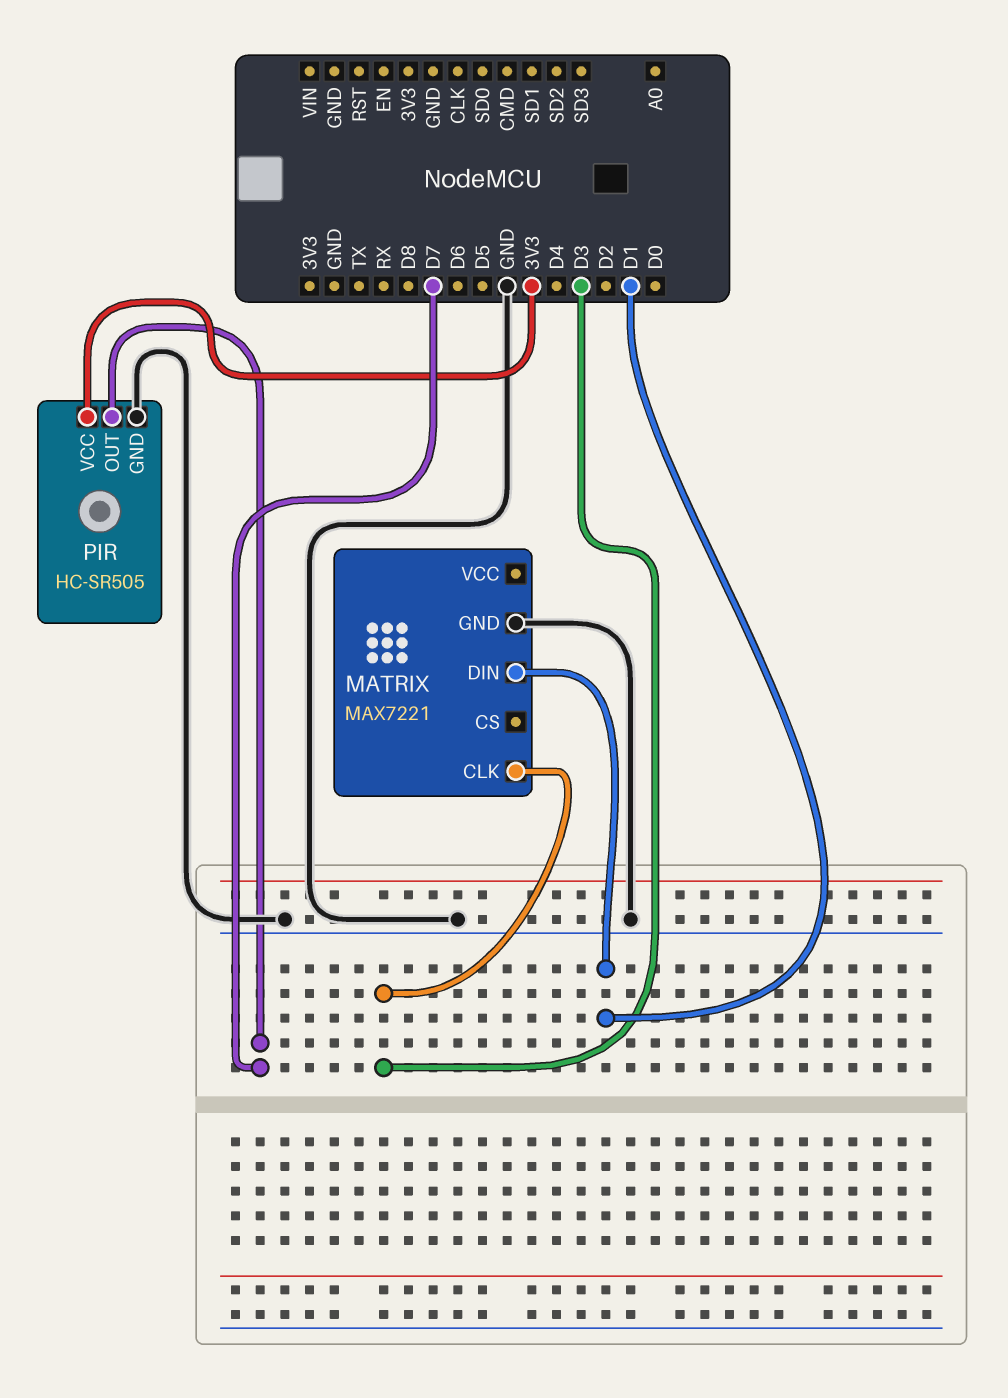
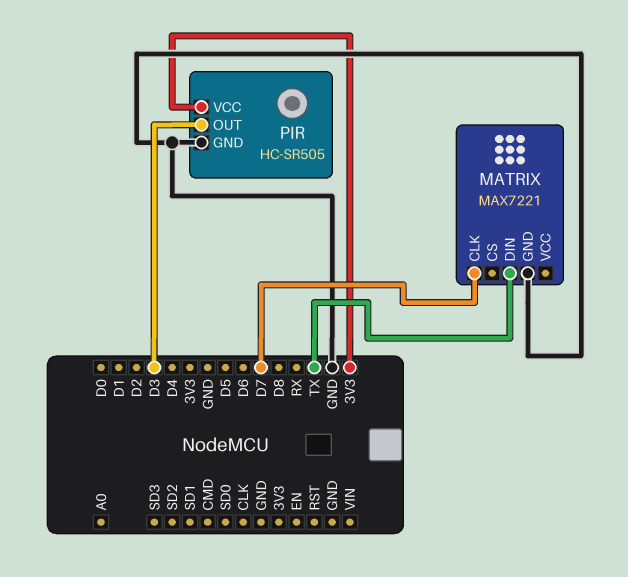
MATRIX pin CLK: D3 -> D7
MATRIX pin DIN: D1 -> TX
PIR pin OUT: D7 -> D3

